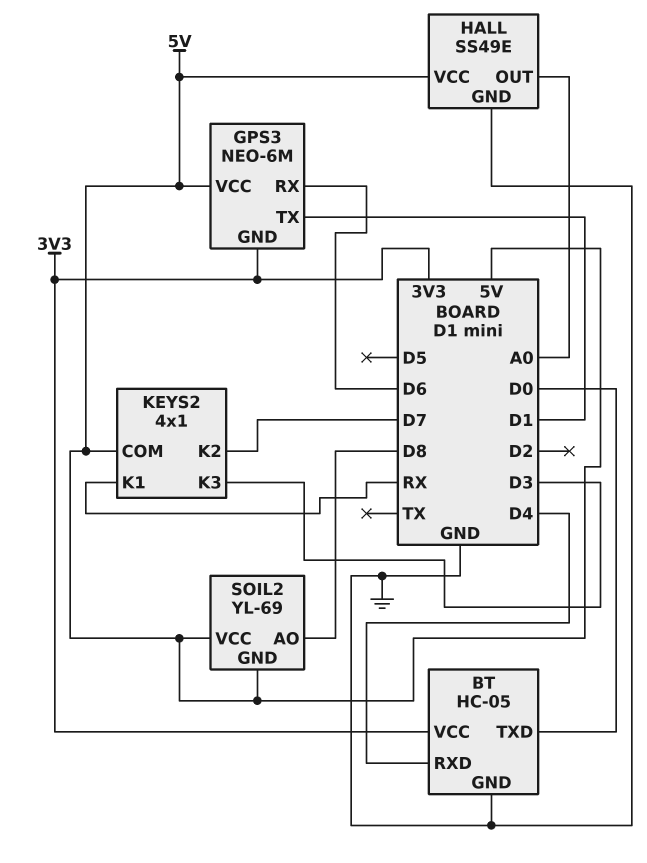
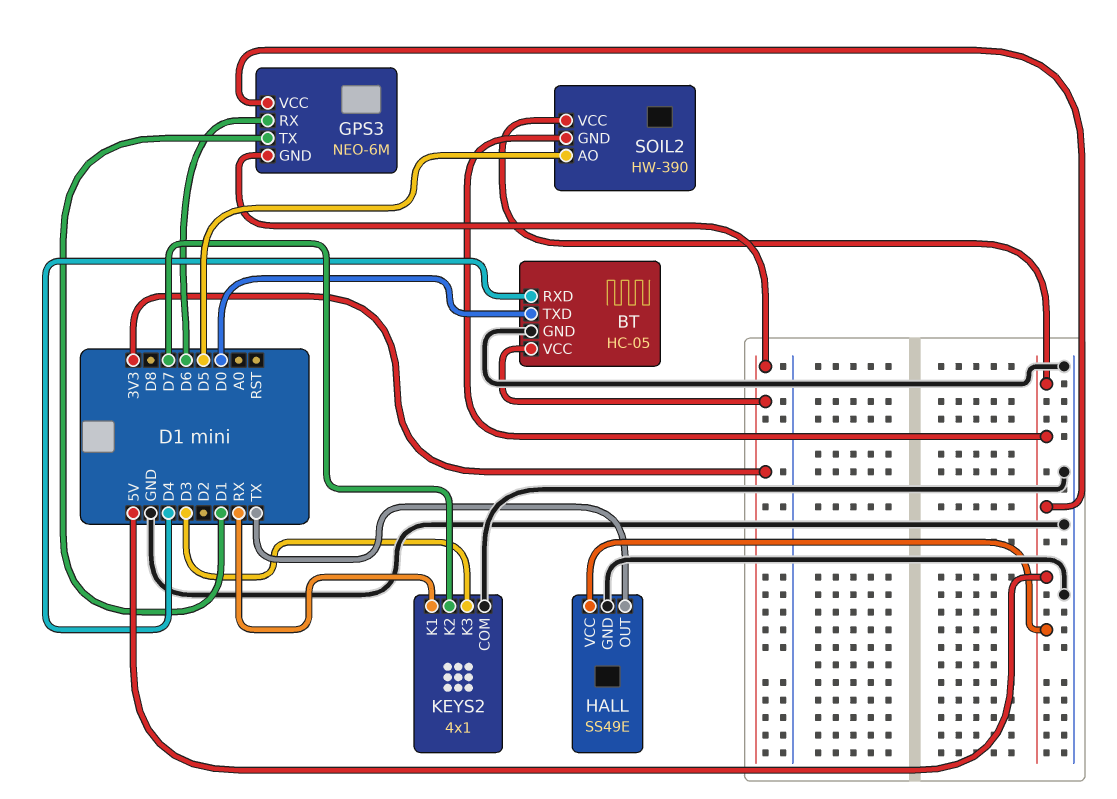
HALL pin OUT: A0 -> TX
KEYS2 pin COM: 5V -> GND
SOIL2: YL-69 -> HW-390
SOIL2 pin AO: D8 -> D5

